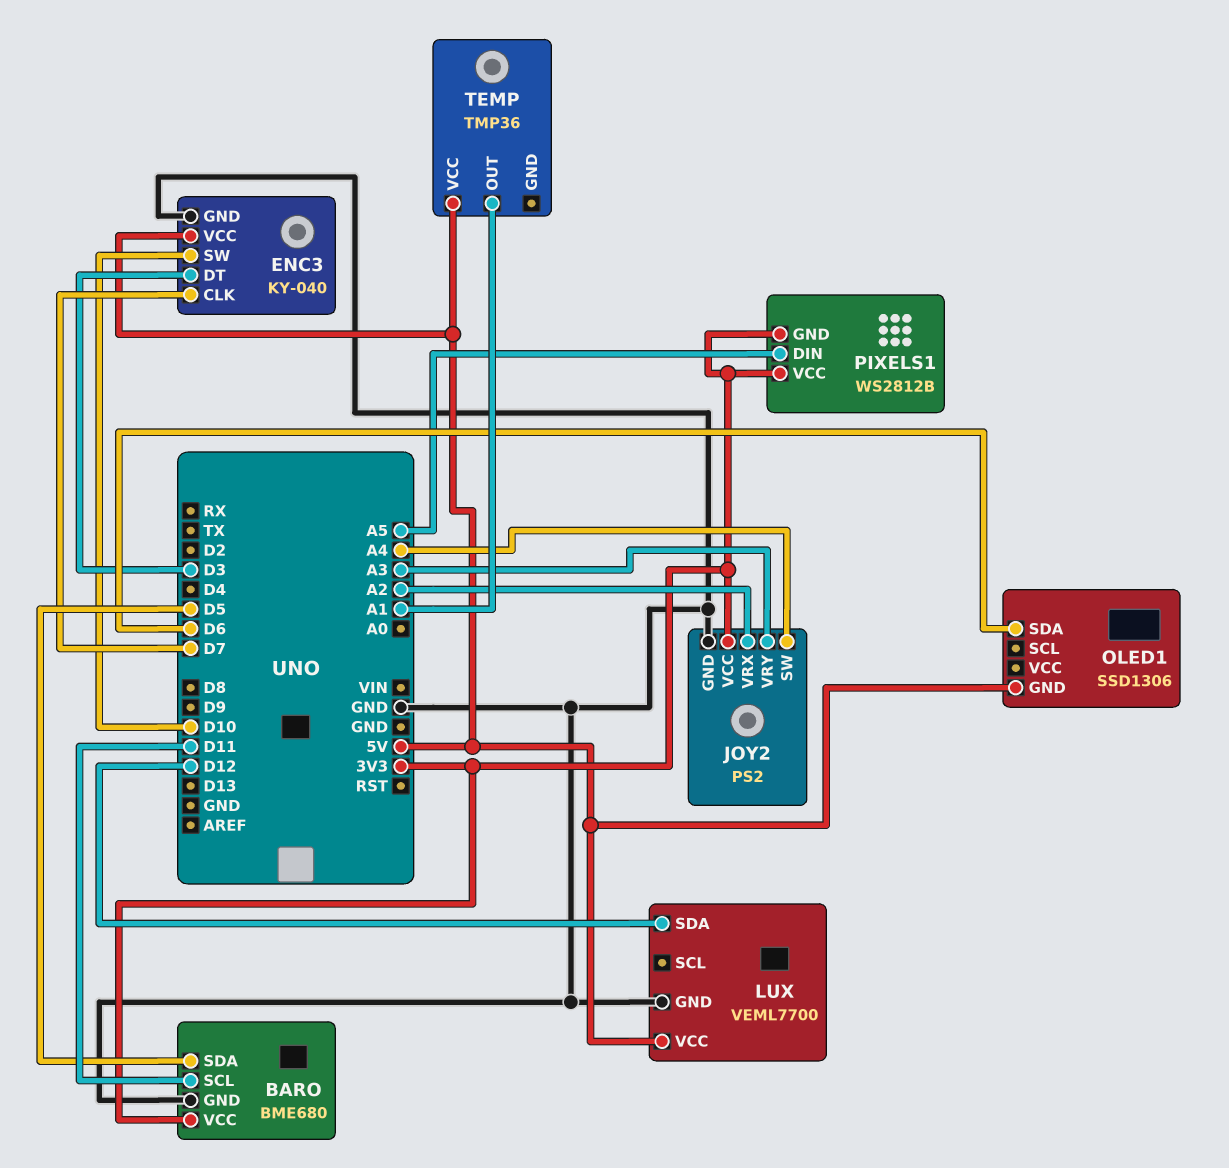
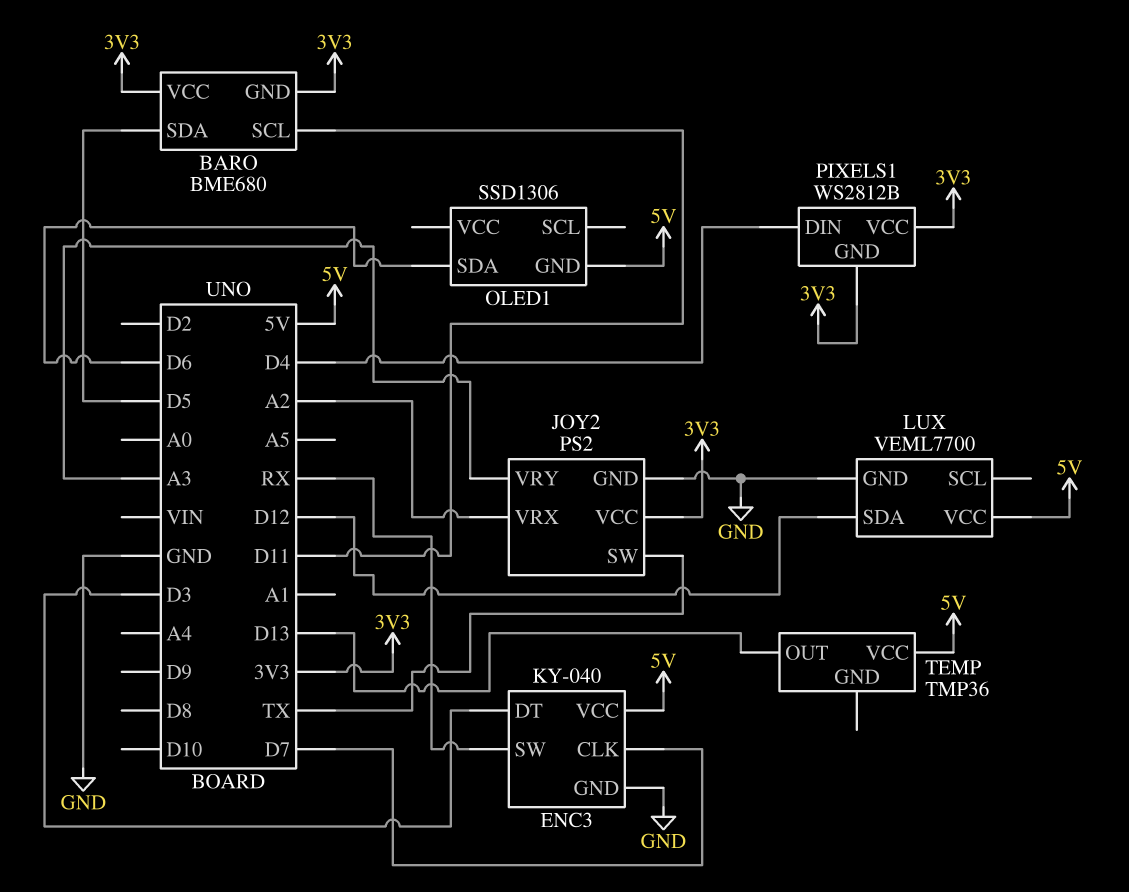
BARO pin GND: GND -> 3V3
ENC3 pin SW: D10 -> RX
JOY2 pin SW: A4 -> TX
PIXELS1 pin DIN: A5 -> D4
TEMP pin OUT: A1 -> D13

